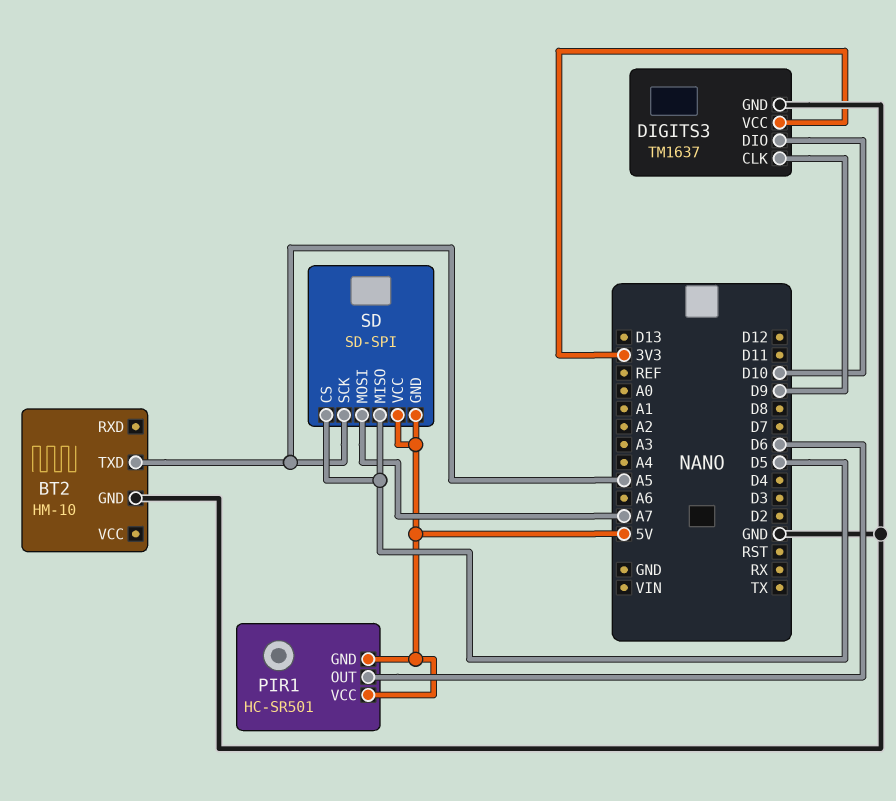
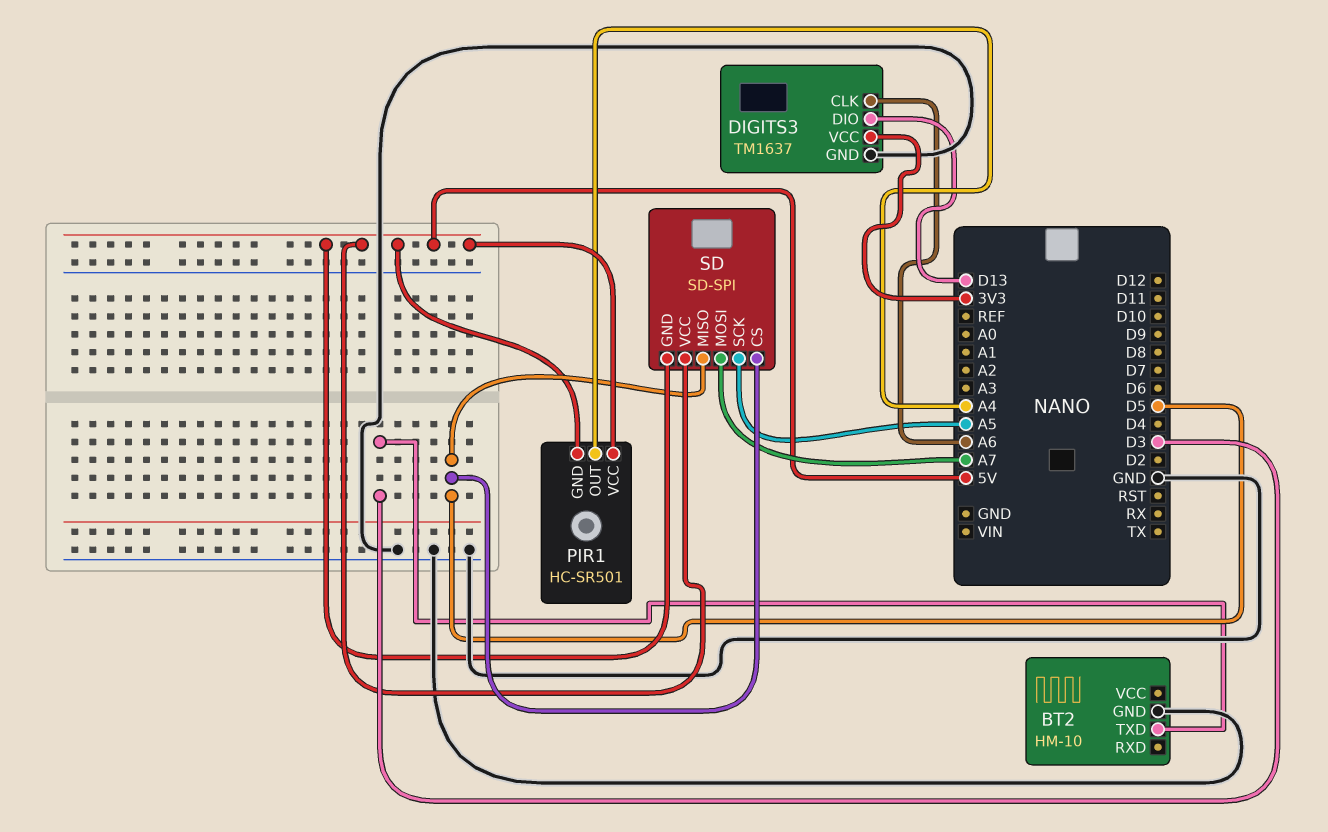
BT2 pin TXD: A5 -> D3
DIGITS3 pin CLK: D9 -> A6
DIGITS3 pin DIO: D10 -> D13
PIR1 pin OUT: D6 -> A4

